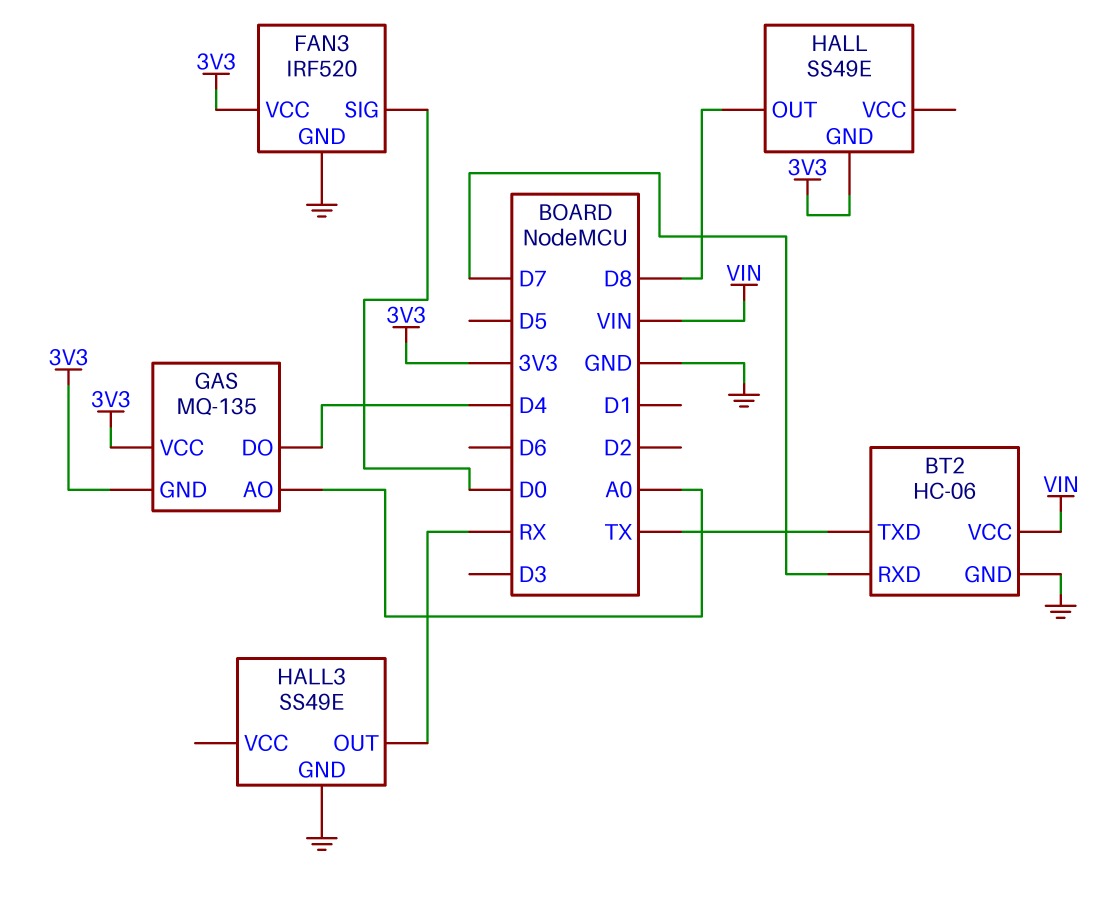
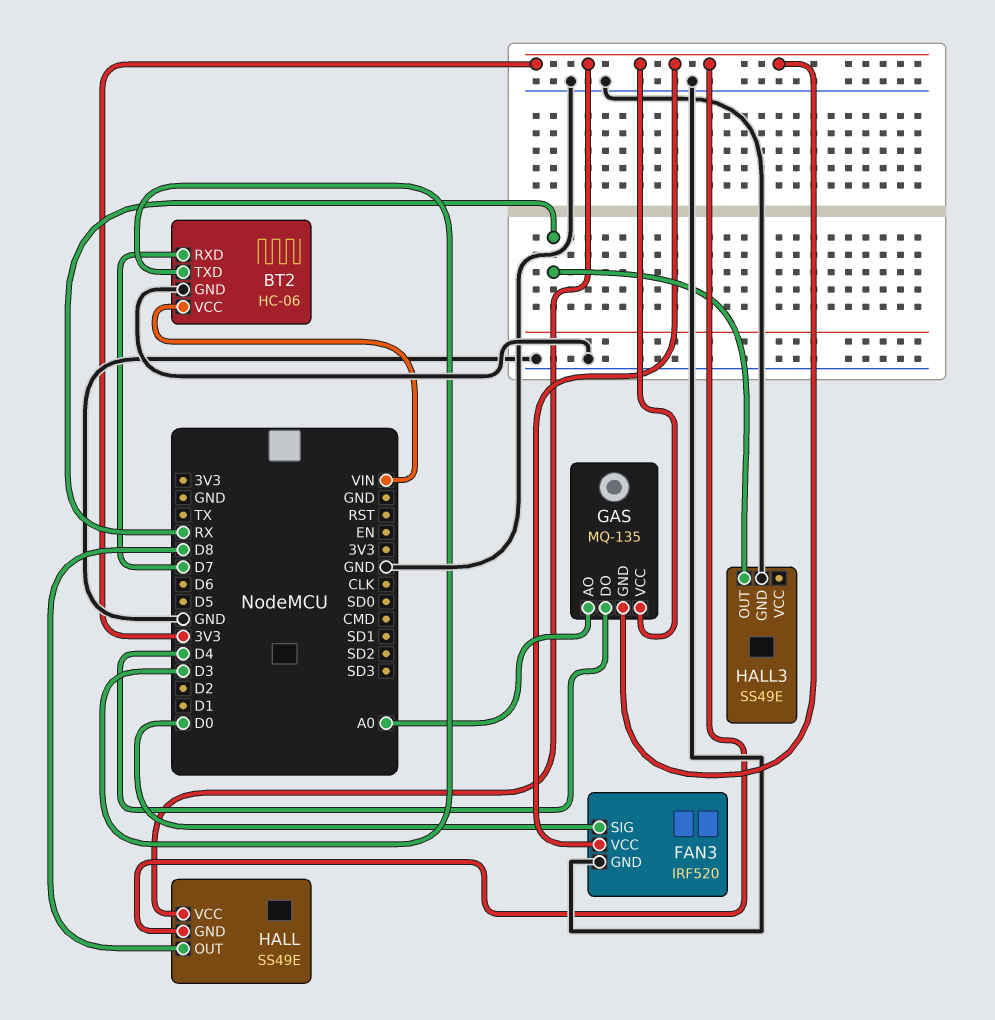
BT2 pin TXD: TX -> D3
HALL pin VCC: none -> 3V3

